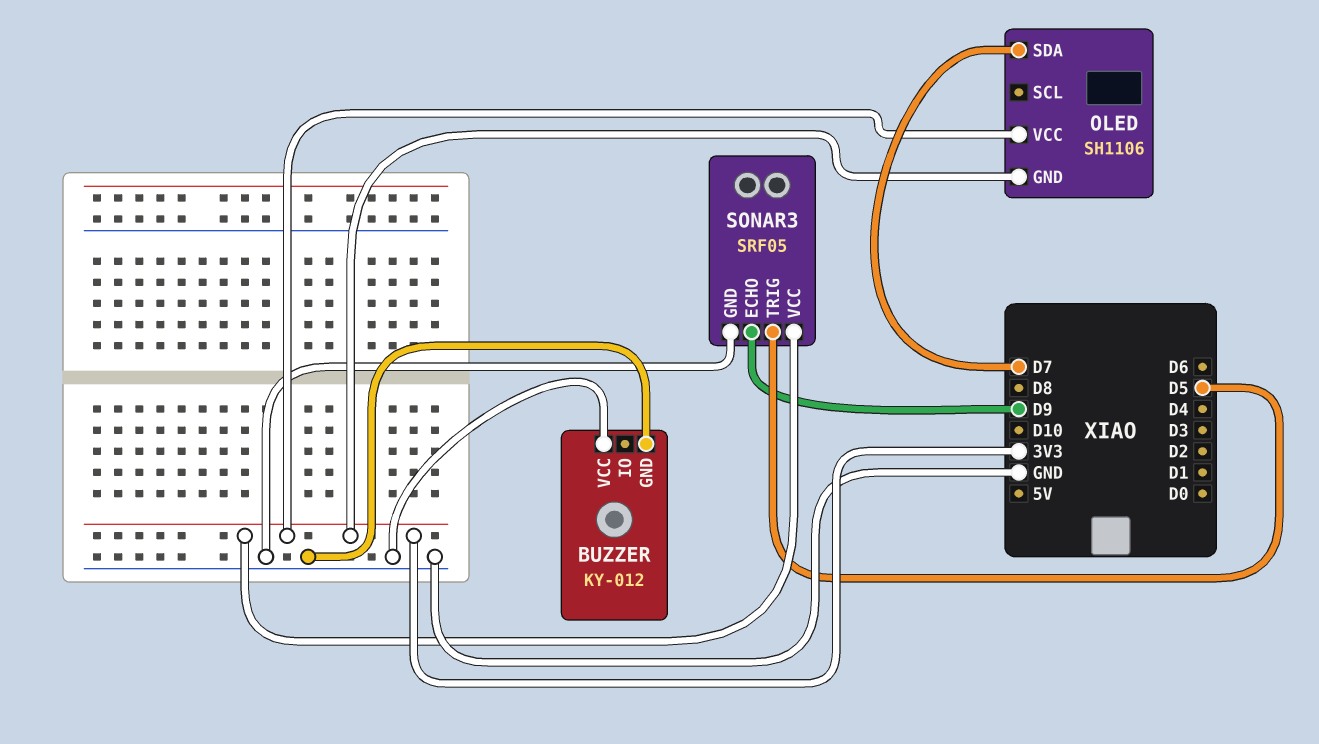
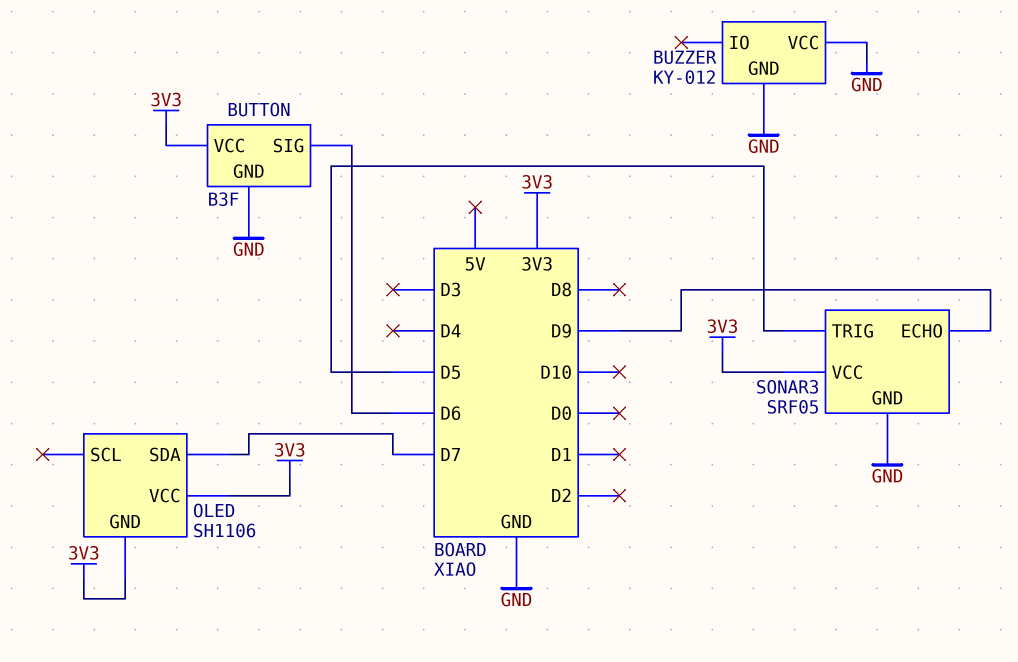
BUTTON: none -> B3F
BUTTON pin GND: none -> GND
BUTTON pin SIG: none -> D6
BUTTON pin VCC: none -> 3V3

